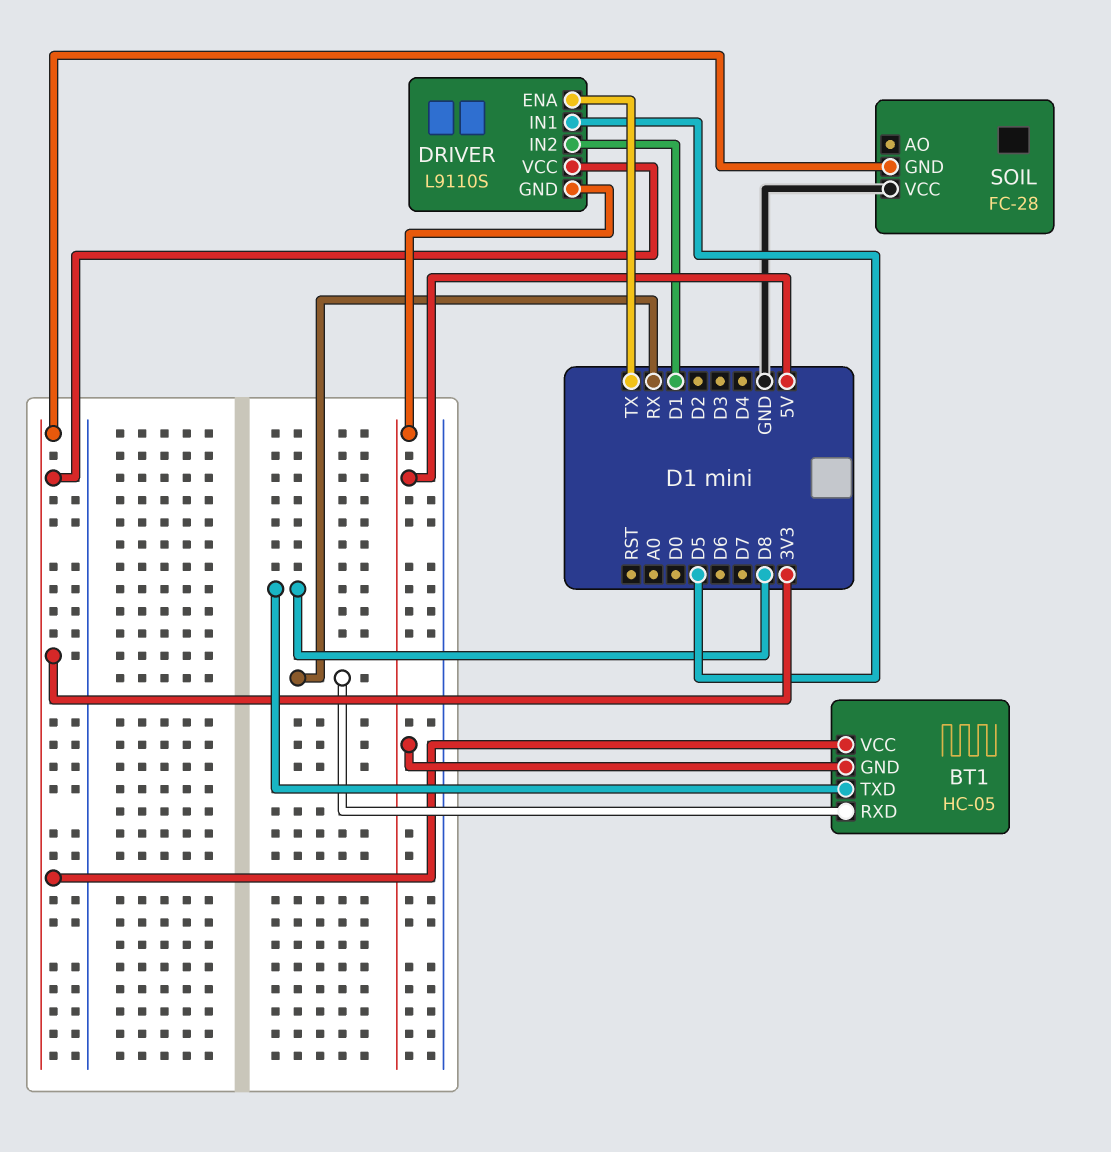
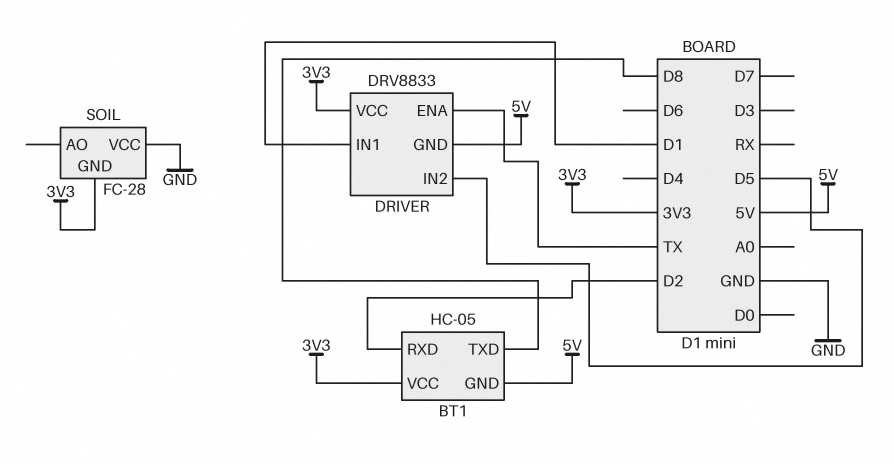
BT1 pin RXD: RX -> D2
DRIVER: L9110S -> DRV8833
DRIVER pin IN1: D5 -> D1
DRIVER pin IN2: D1 -> D5

